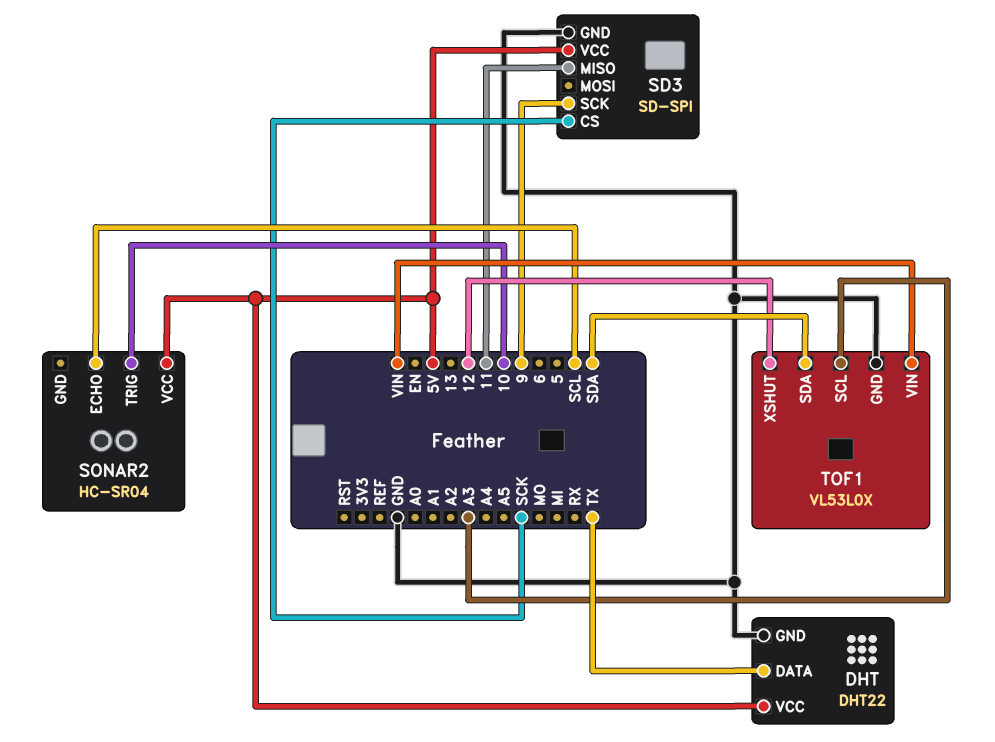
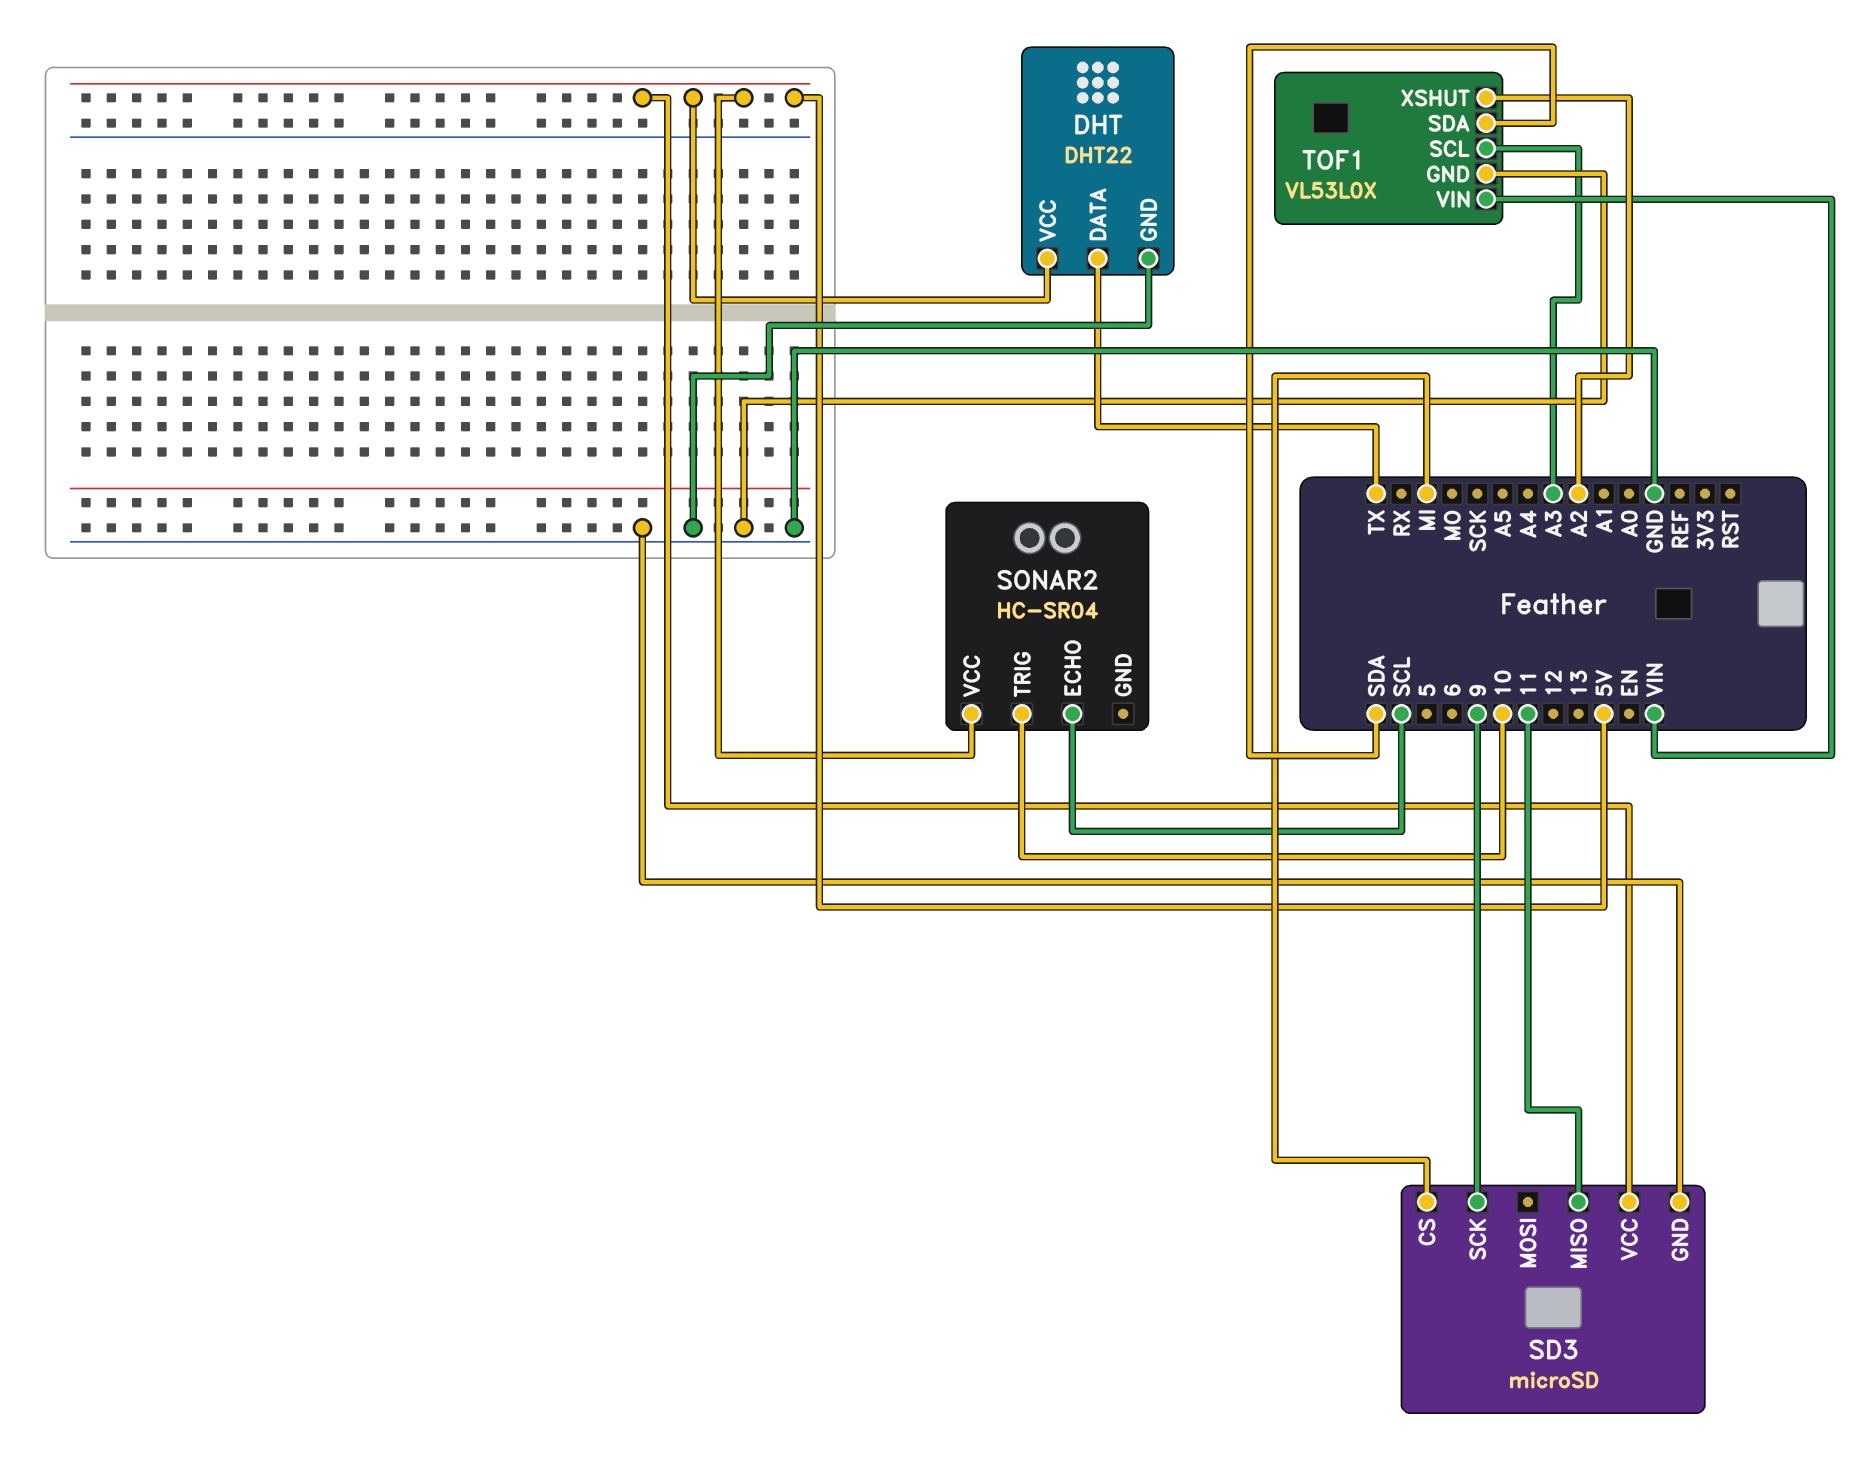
SD3: SD-SPI -> microSD
SD3 pin CS: SCK -> MI
TOF1 pin XSHUT: 12 -> A2

